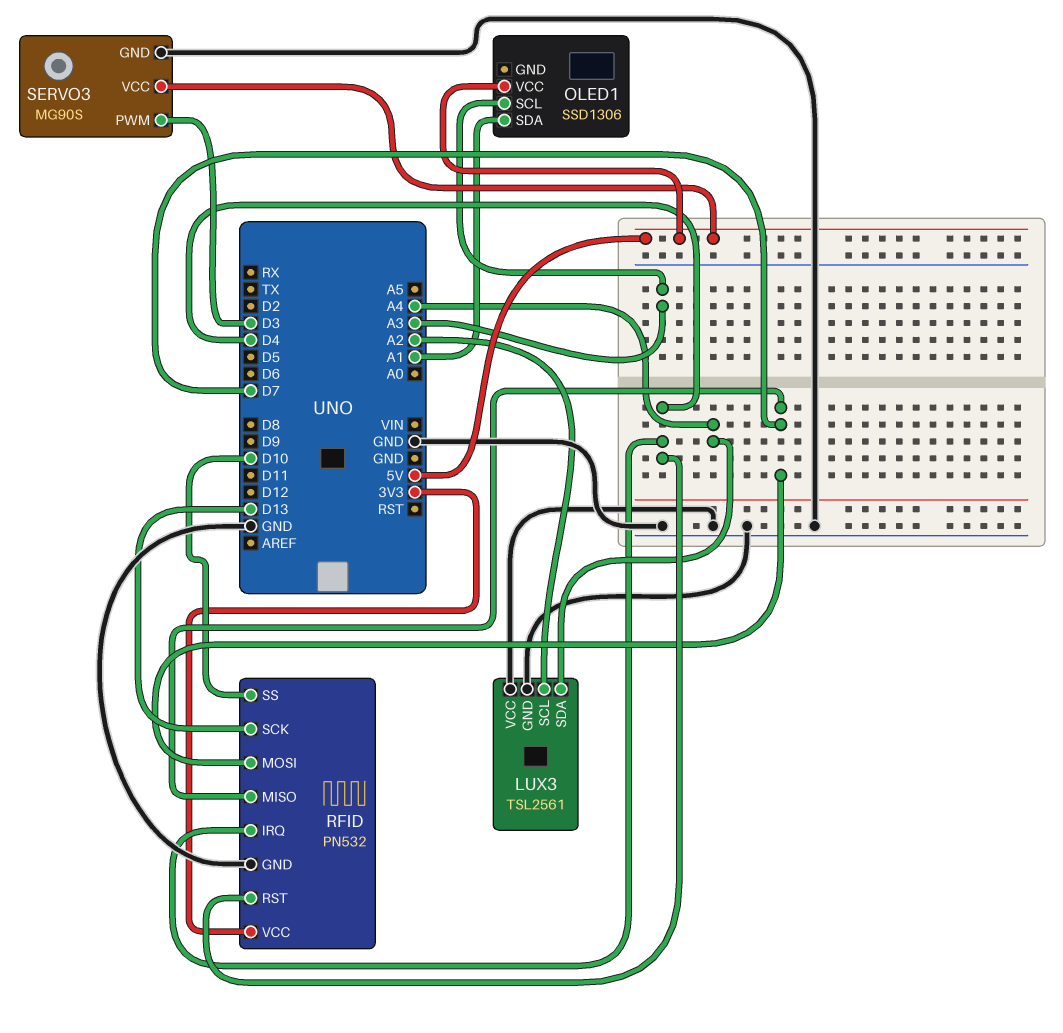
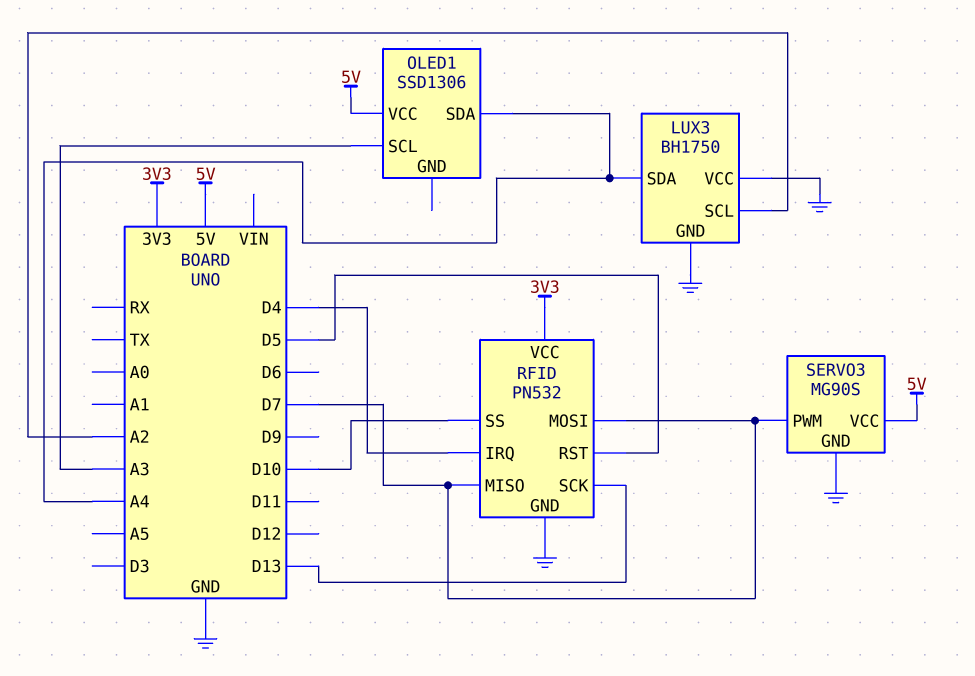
LUX3: TSL2561 -> BH1750
OLED1 pin SDA: A1 -> A4
RFID pin RST: D4 -> D5
SERVO3 pin PWM: D3 -> D7

